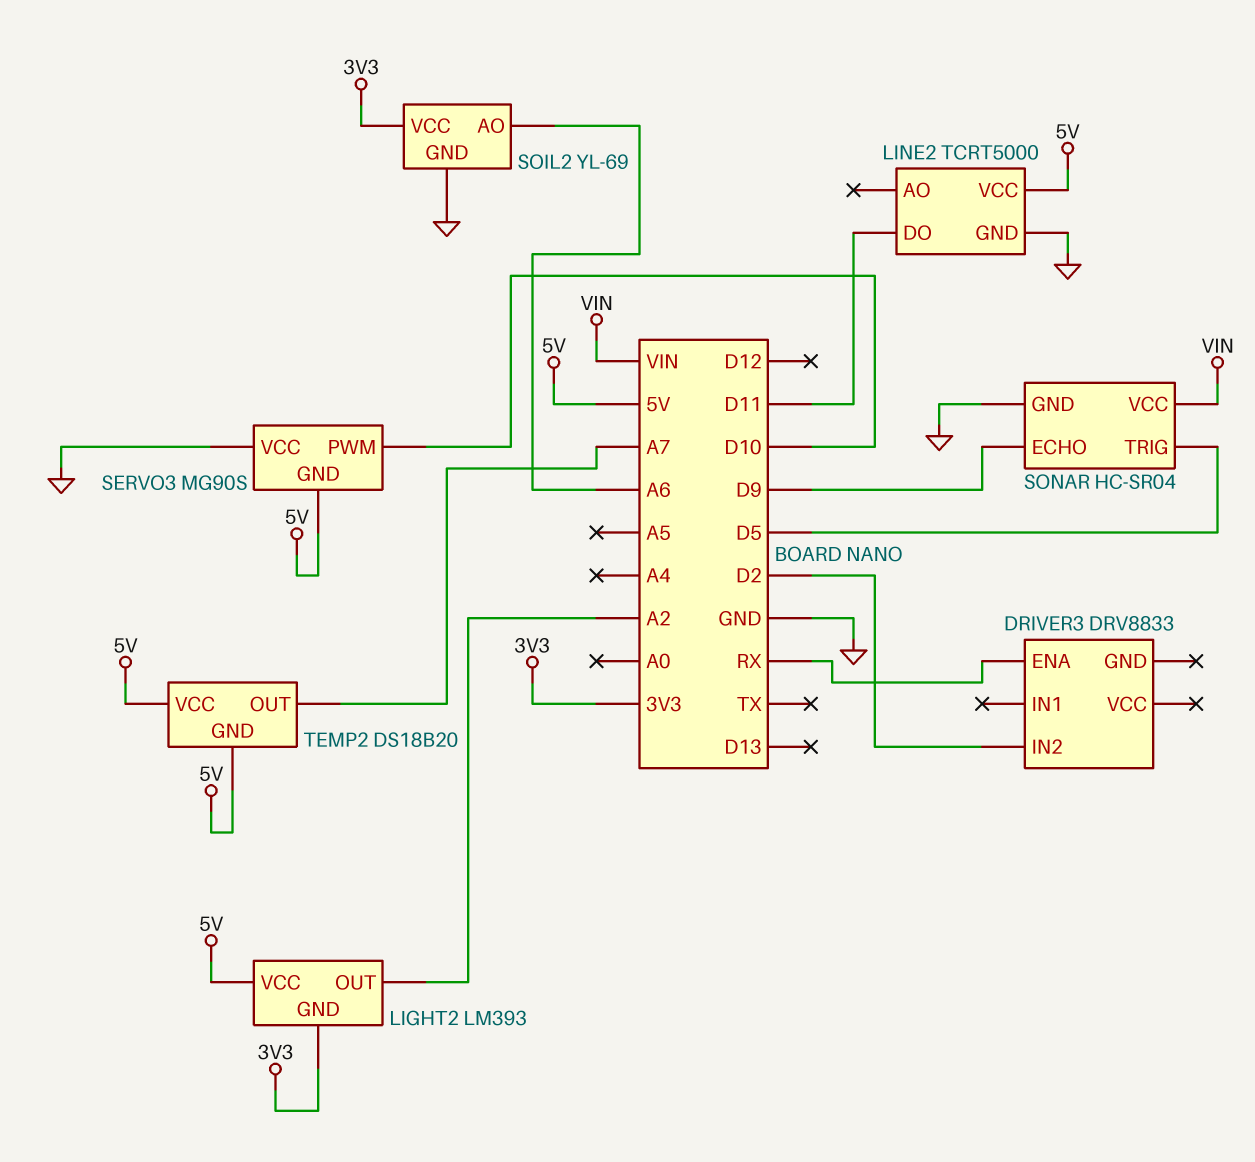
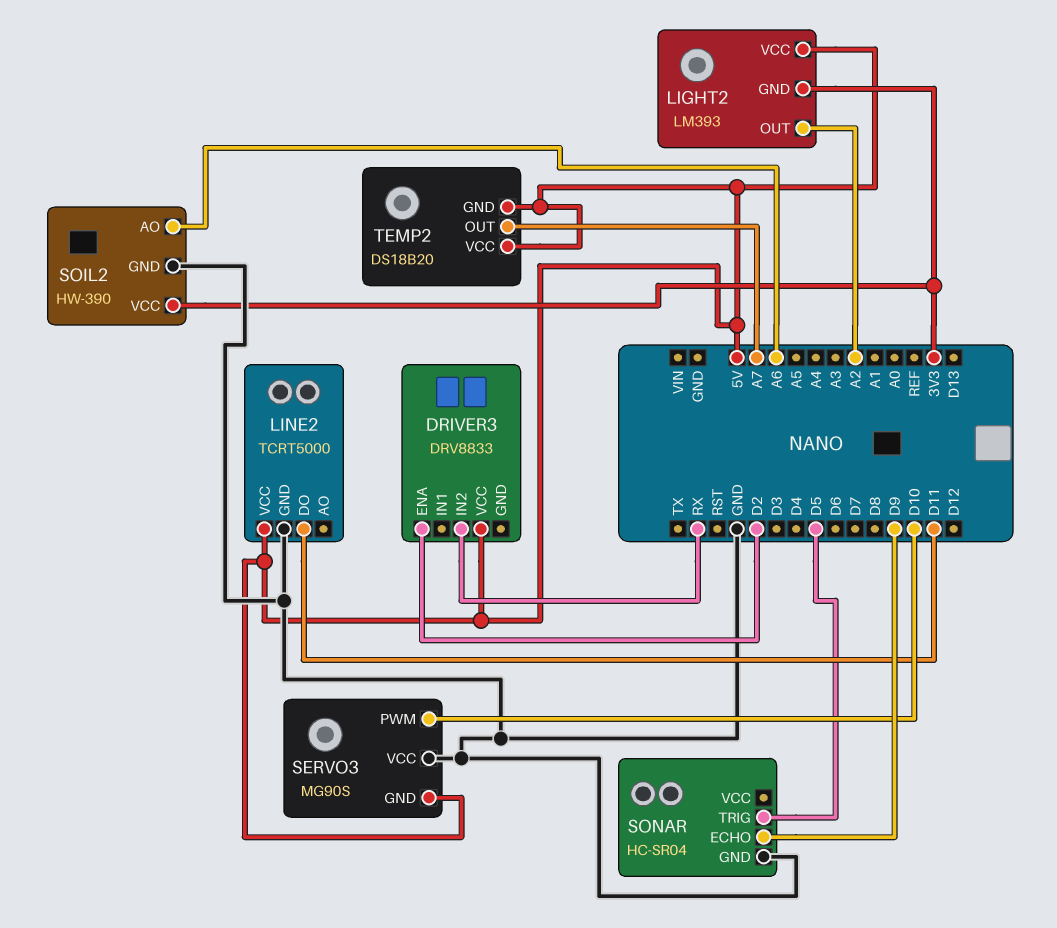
DRIVER3 pin ENA: RX -> D2
DRIVER3 pin IN2: D2 -> RX
DRIVER3 pin VCC: none -> 5V
SOIL2: YL-69 -> HW-390
SONAR pin VCC: VIN -> none

